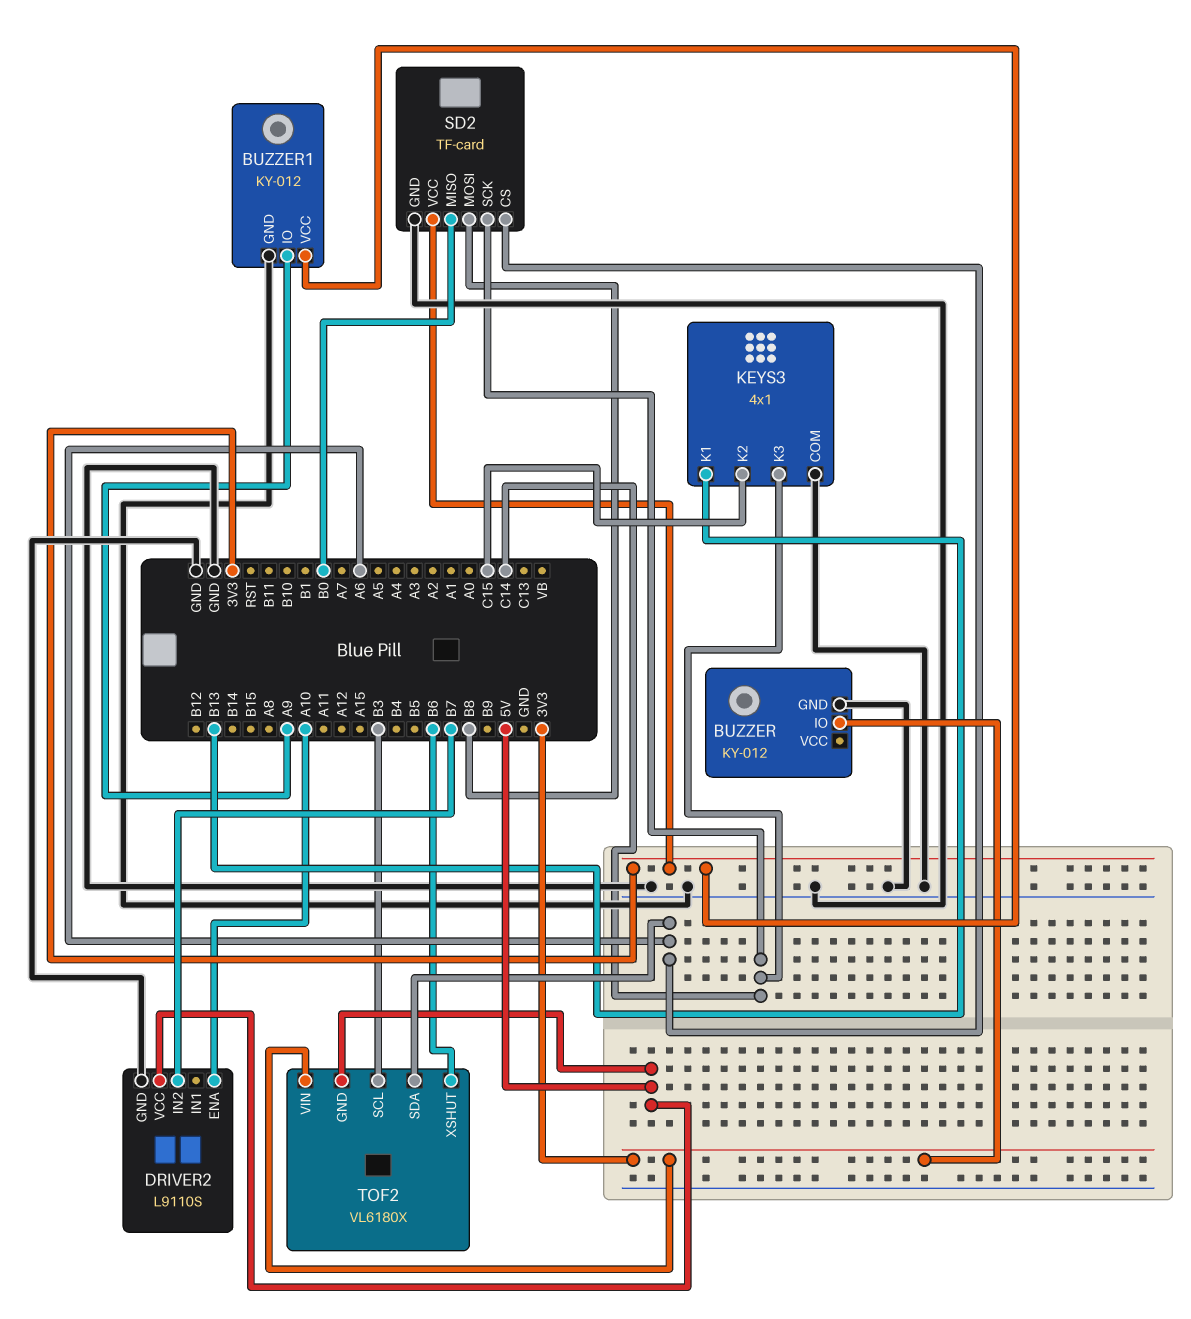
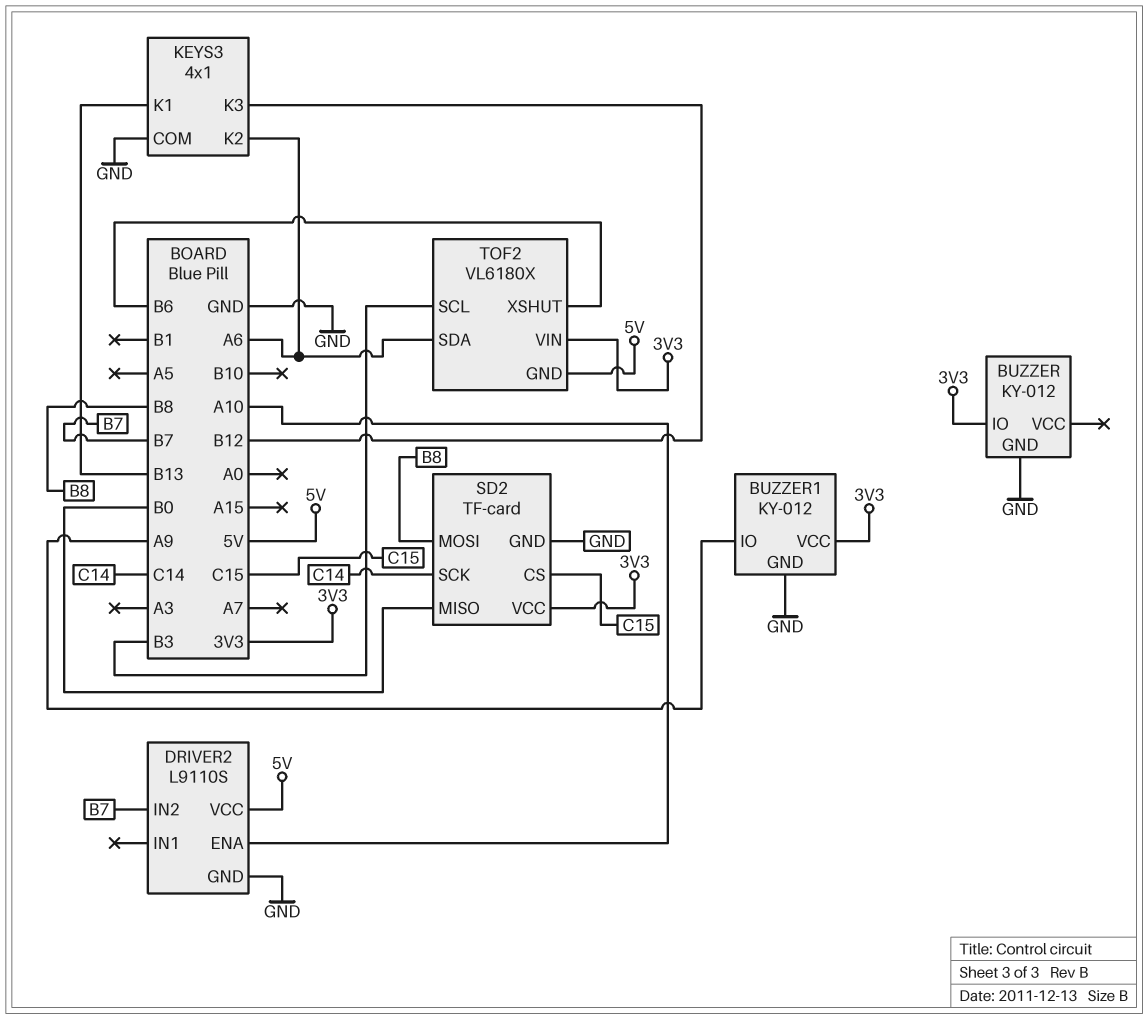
KEYS3 pin K2: C15 -> A6
KEYS3 pin K3: C14 -> B12
SD2 pin CS: A6 -> C15

